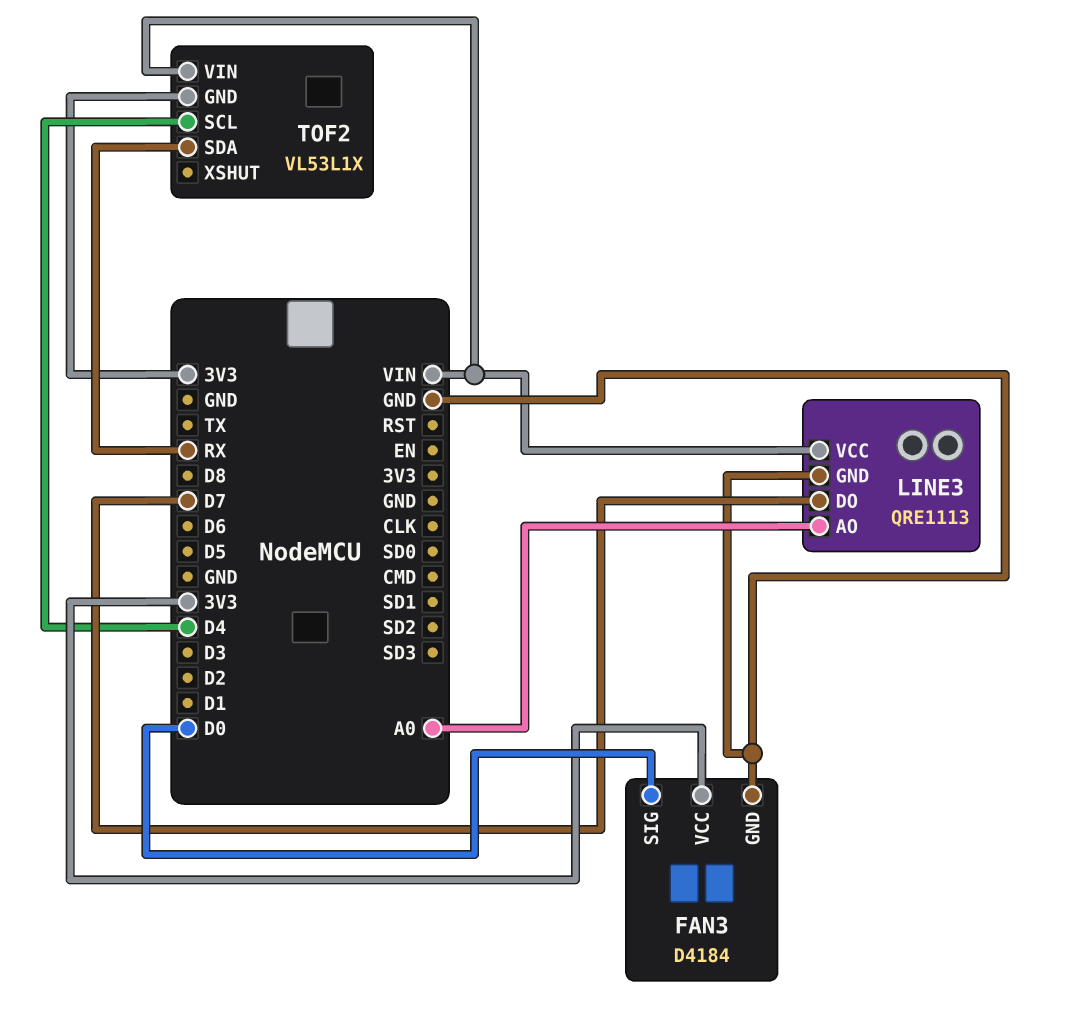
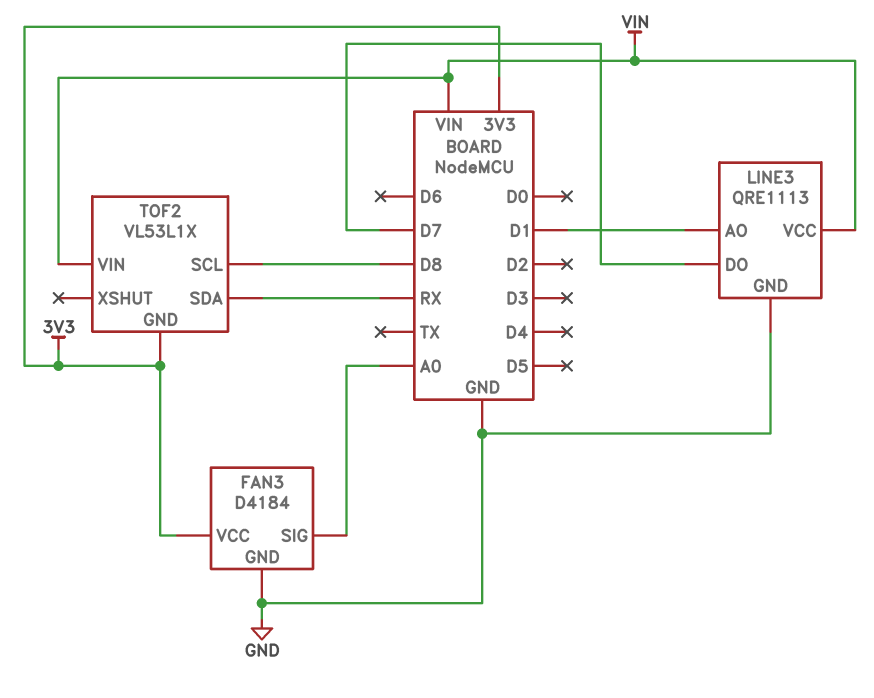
FAN3 pin SIG: D0 -> A0
LINE3 pin AO: A0 -> D1
TOF2 pin SCL: D4 -> D8

